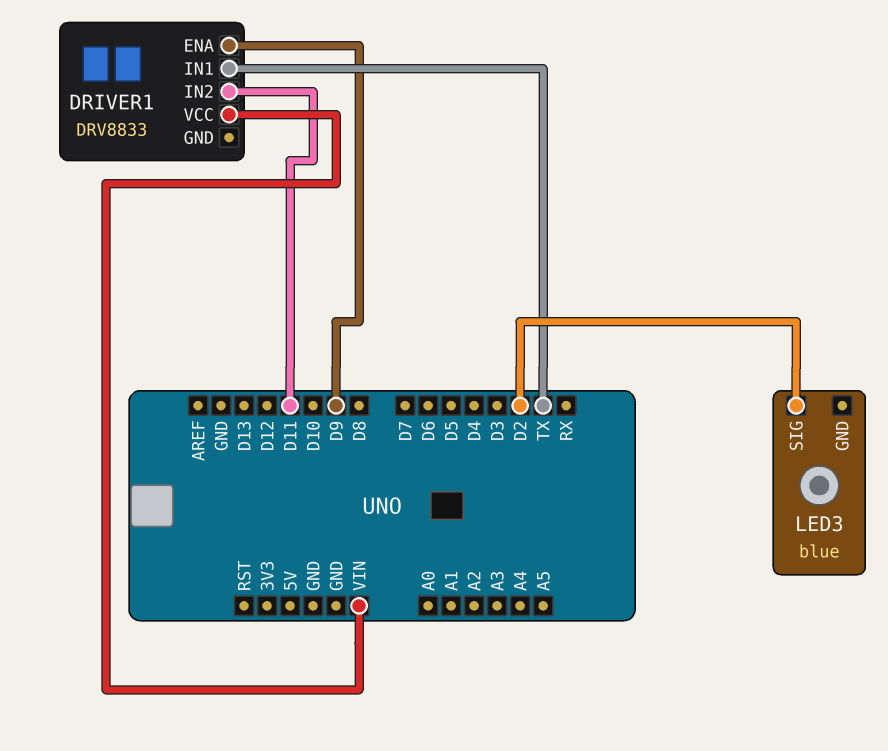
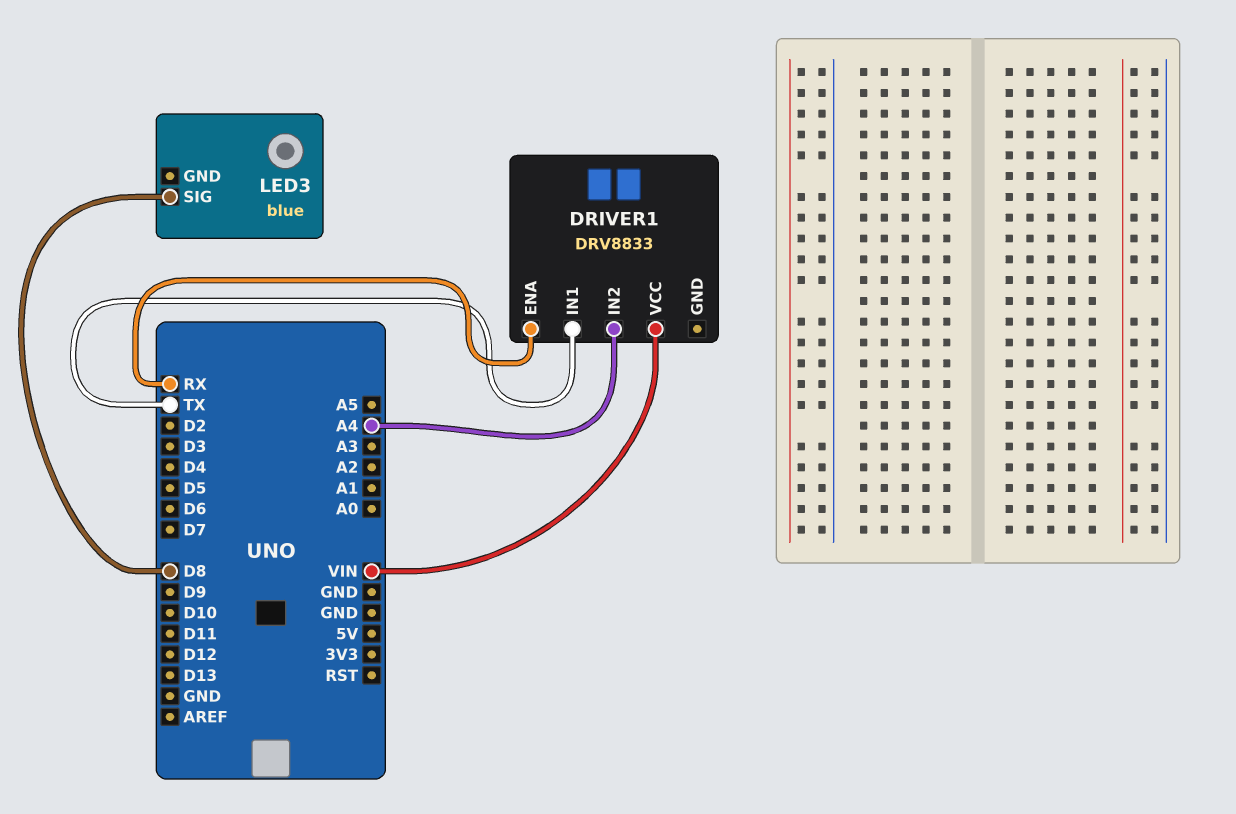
DRIVER1 pin ENA: D9 -> RX
DRIVER1 pin IN2: D11 -> A4
LED3 pin SIG: D2 -> D8

